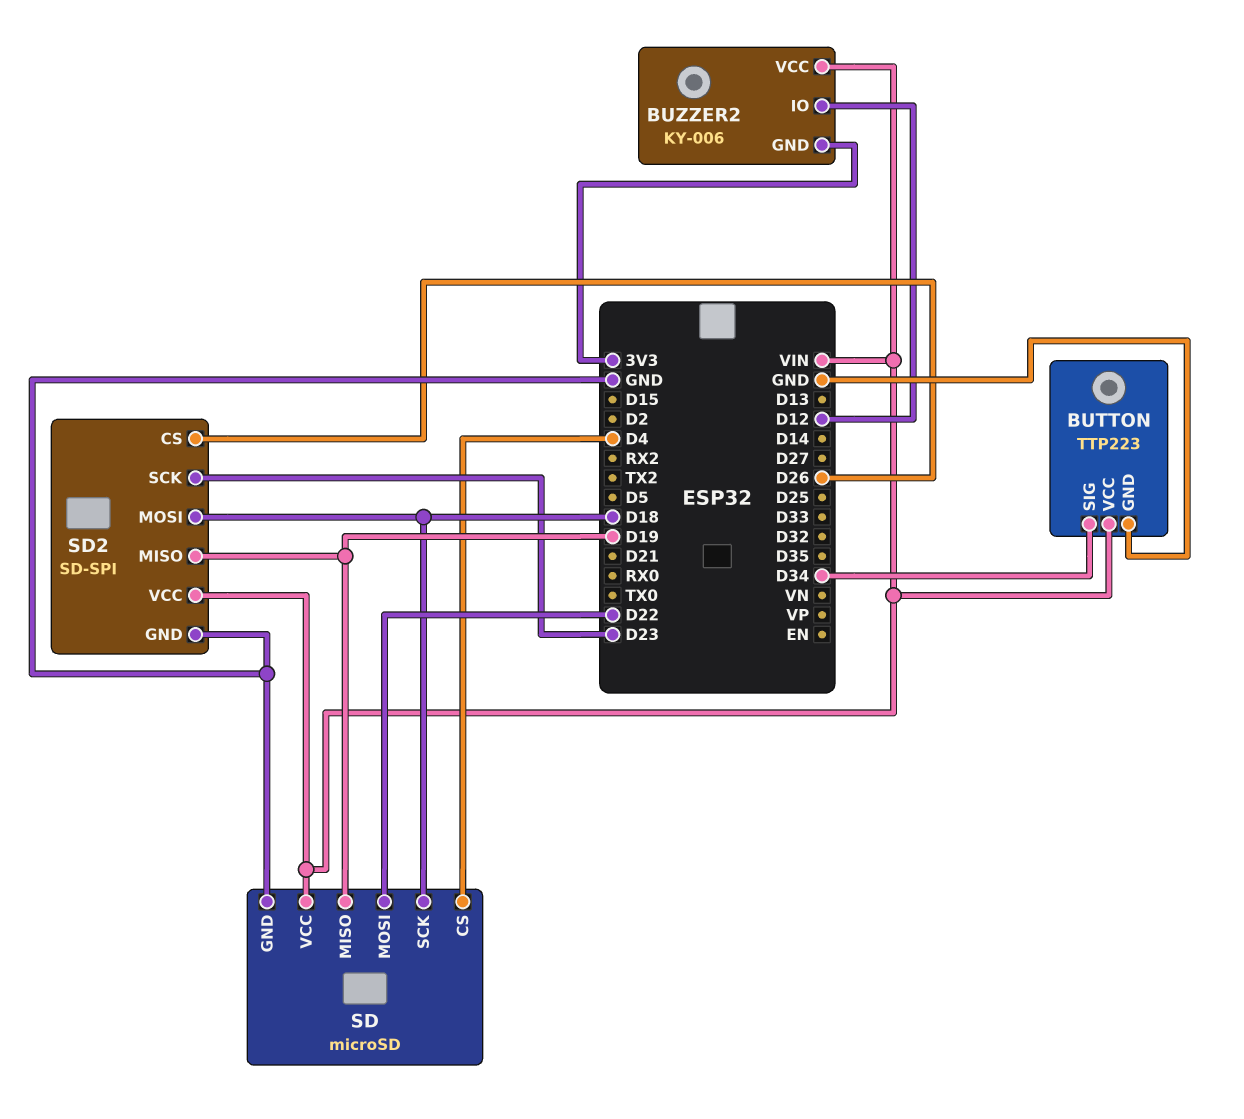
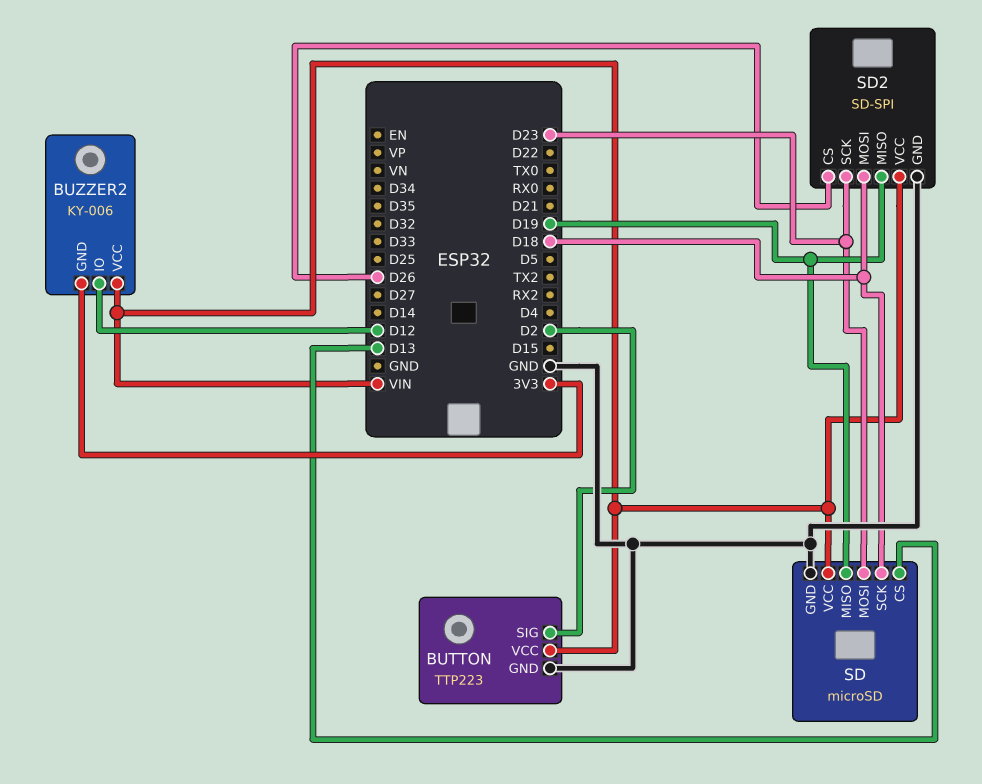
BUTTON pin SIG: D34 -> D2
SD pin CS: D4 -> D13
SD pin MOSI: D22 -> D23

